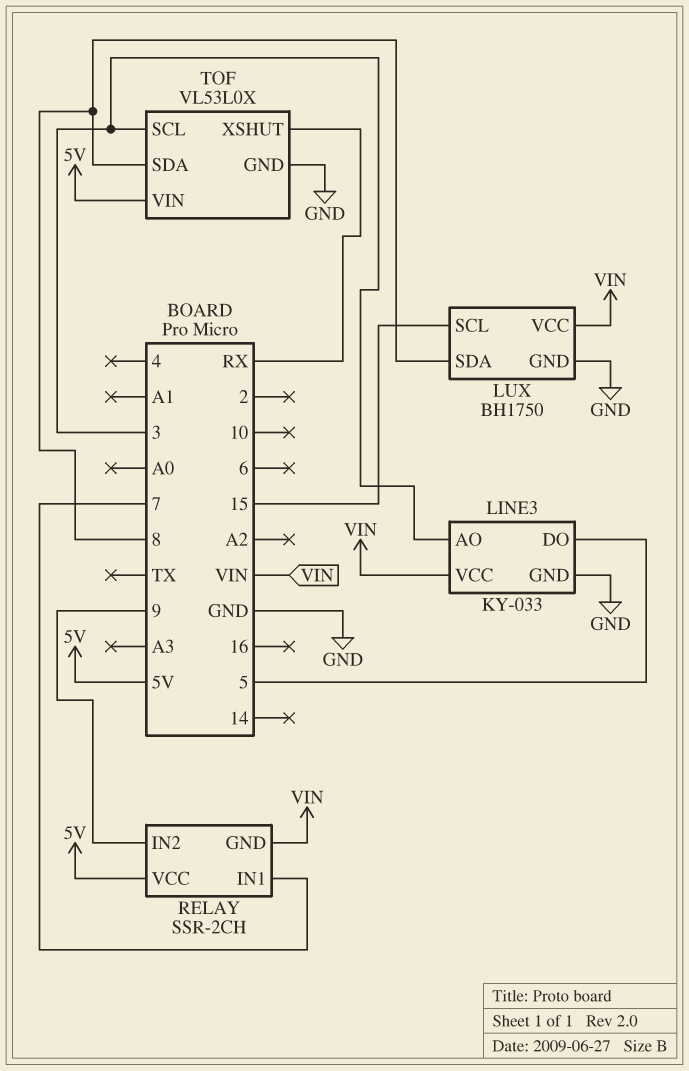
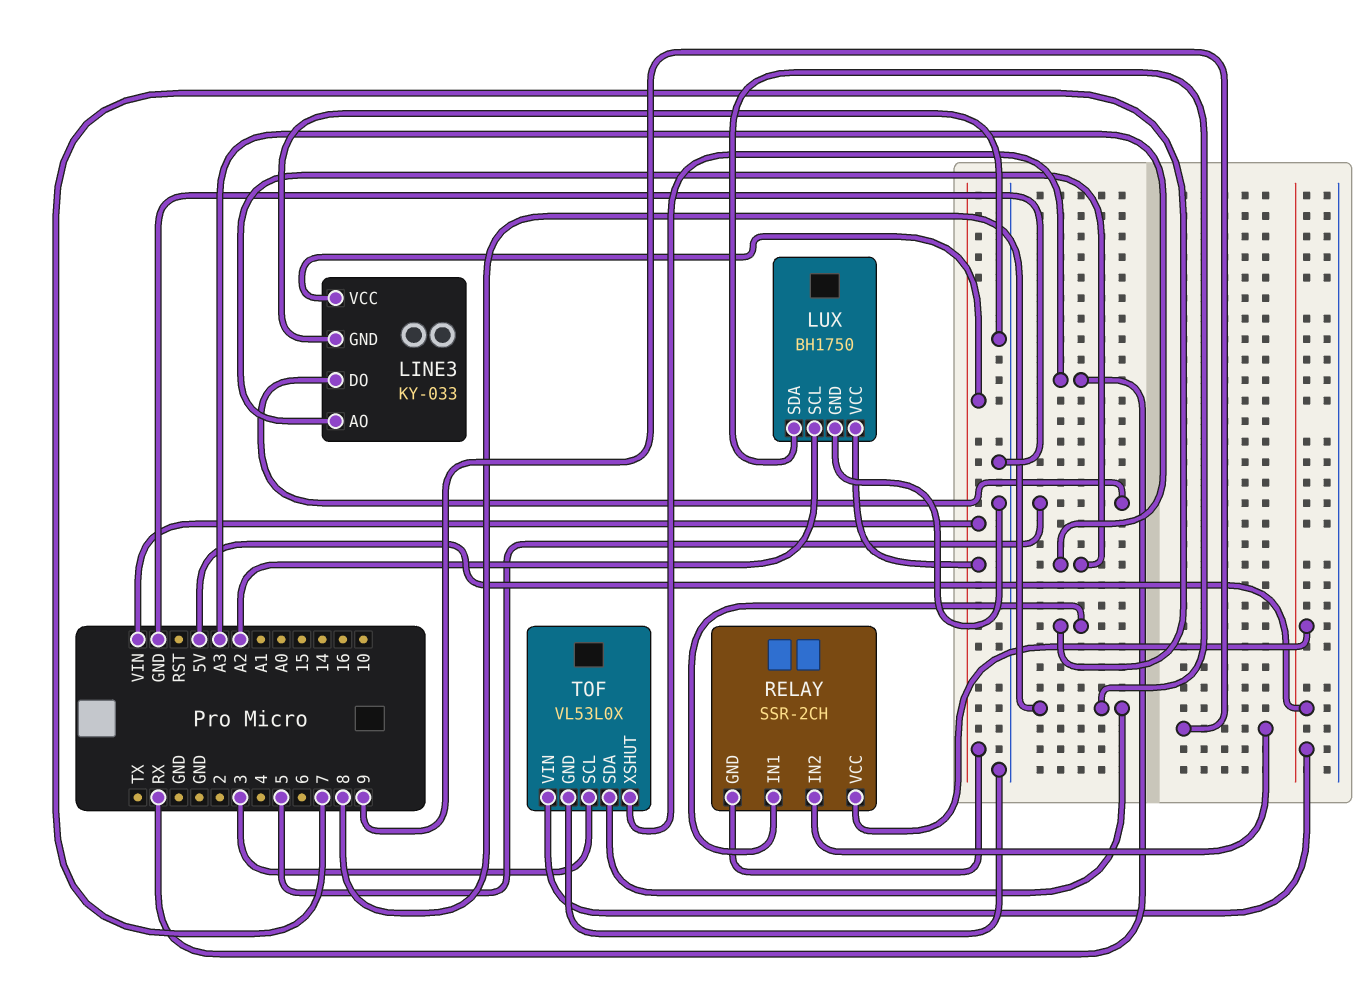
LINE3 pin AO: 3 -> A3
LUX pin SCL: 15 -> A2

